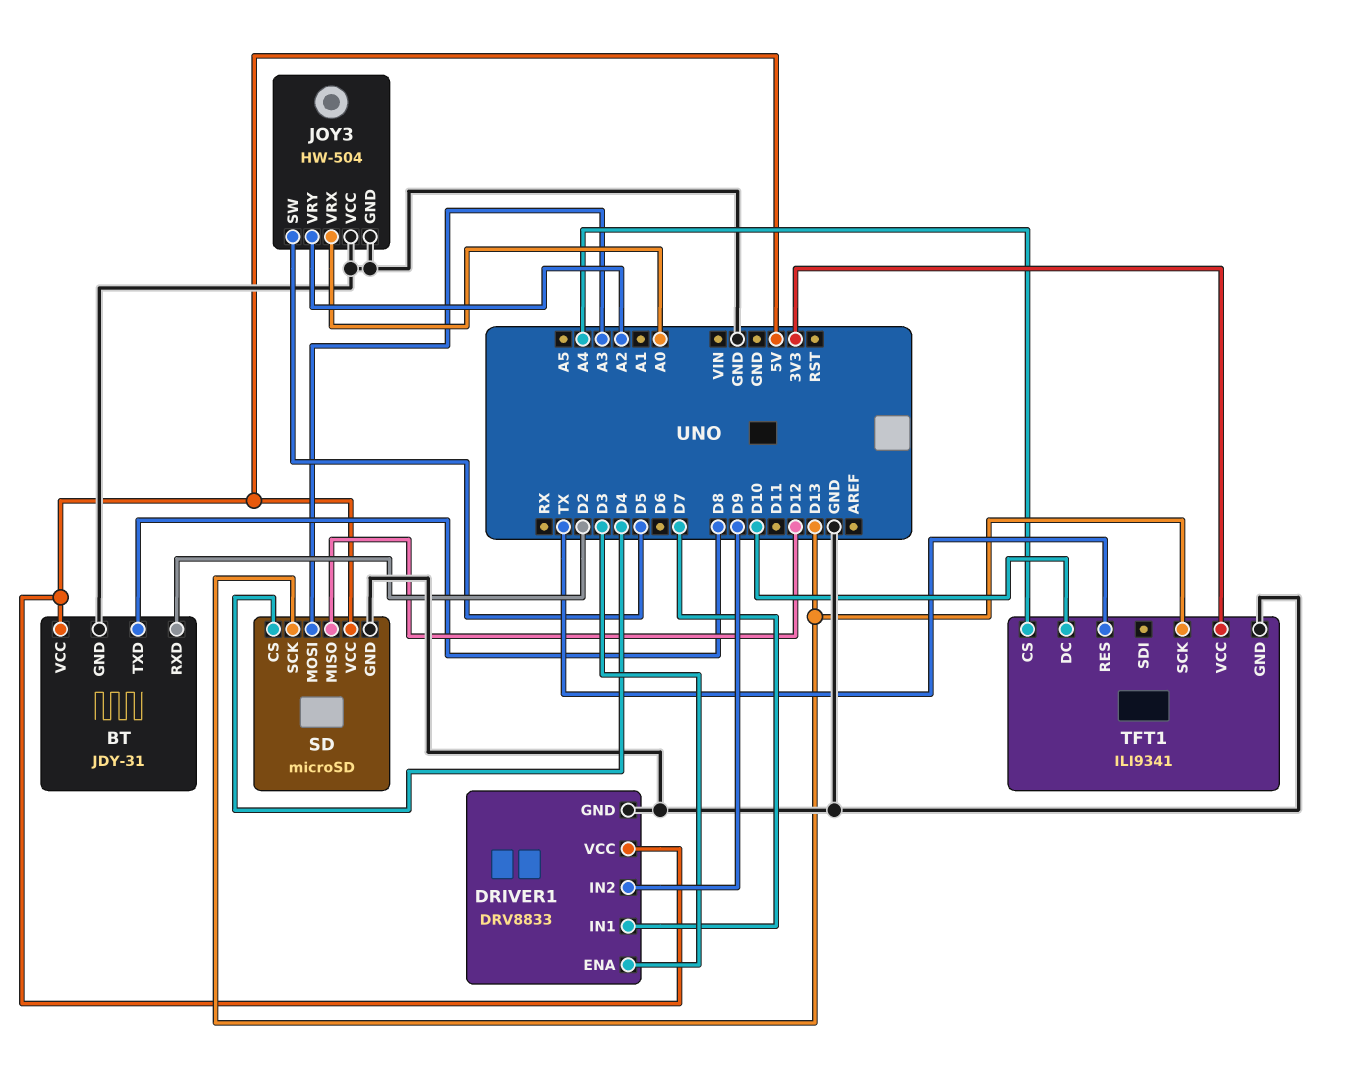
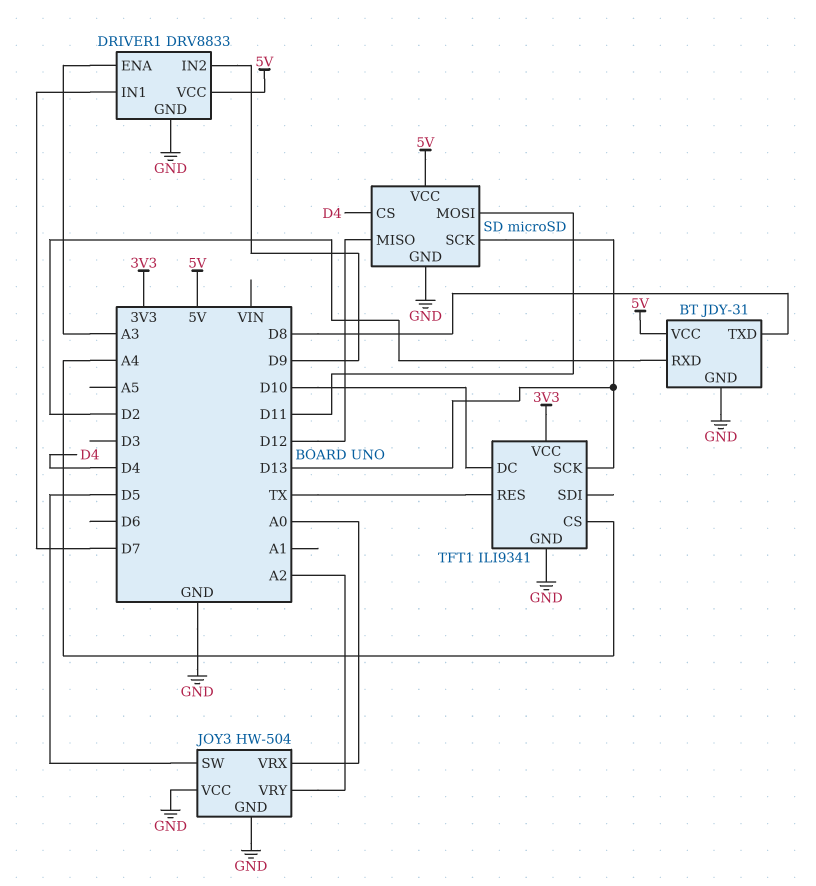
DRIVER1 pin ENA: D3 -> A3
SD pin MOSI: A3 -> D11

